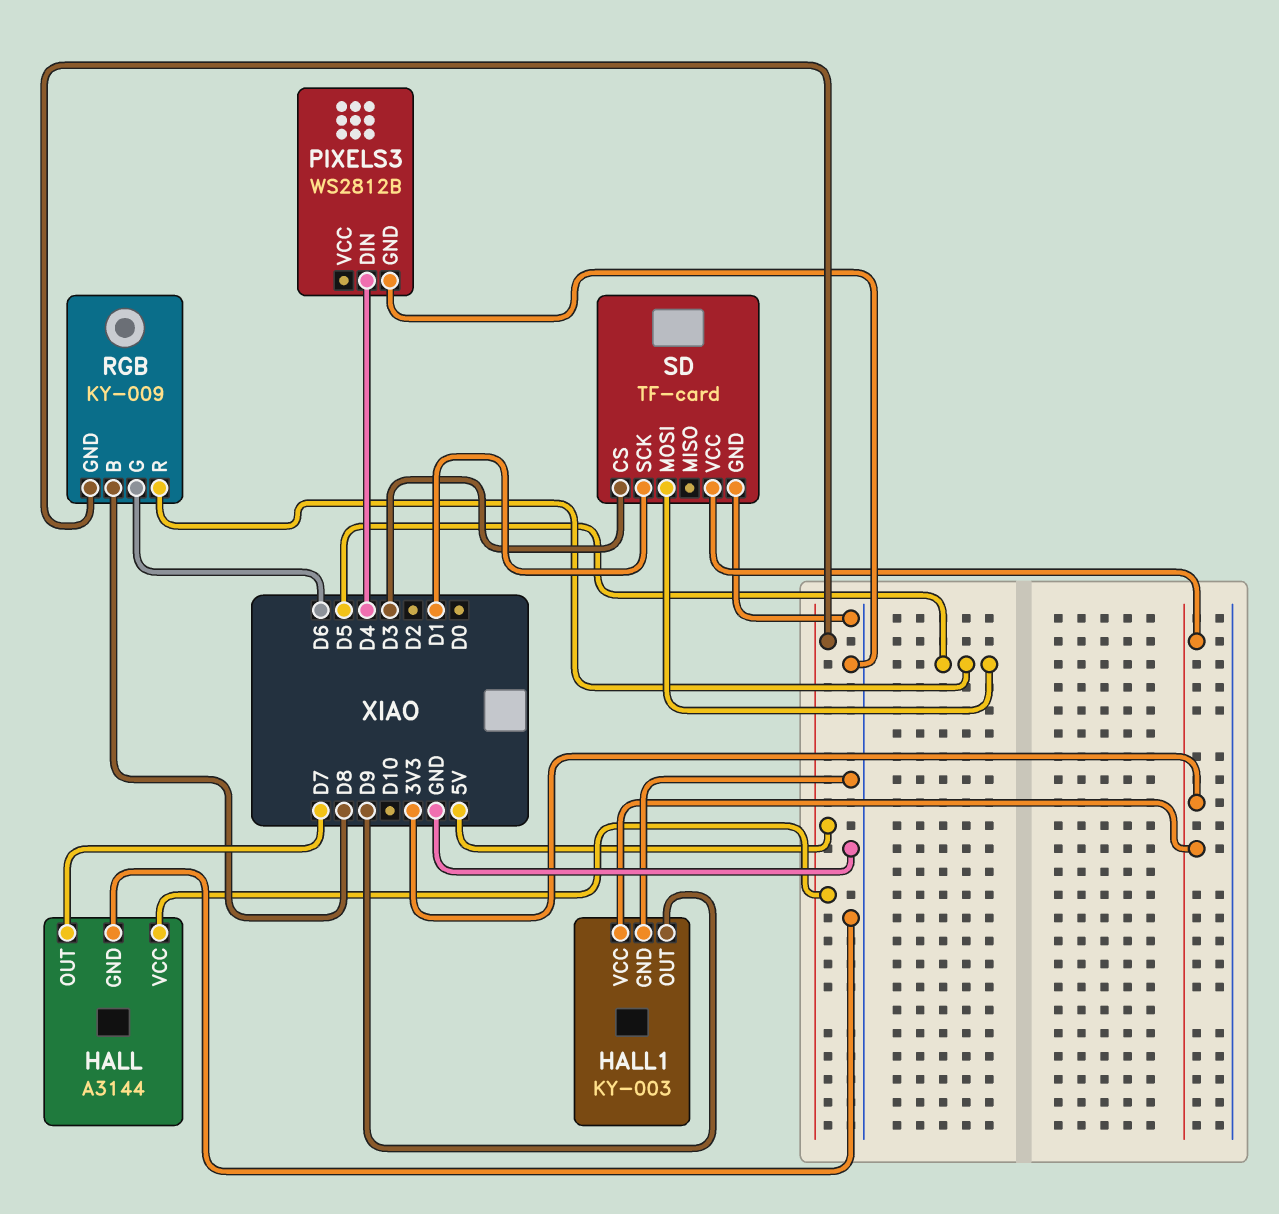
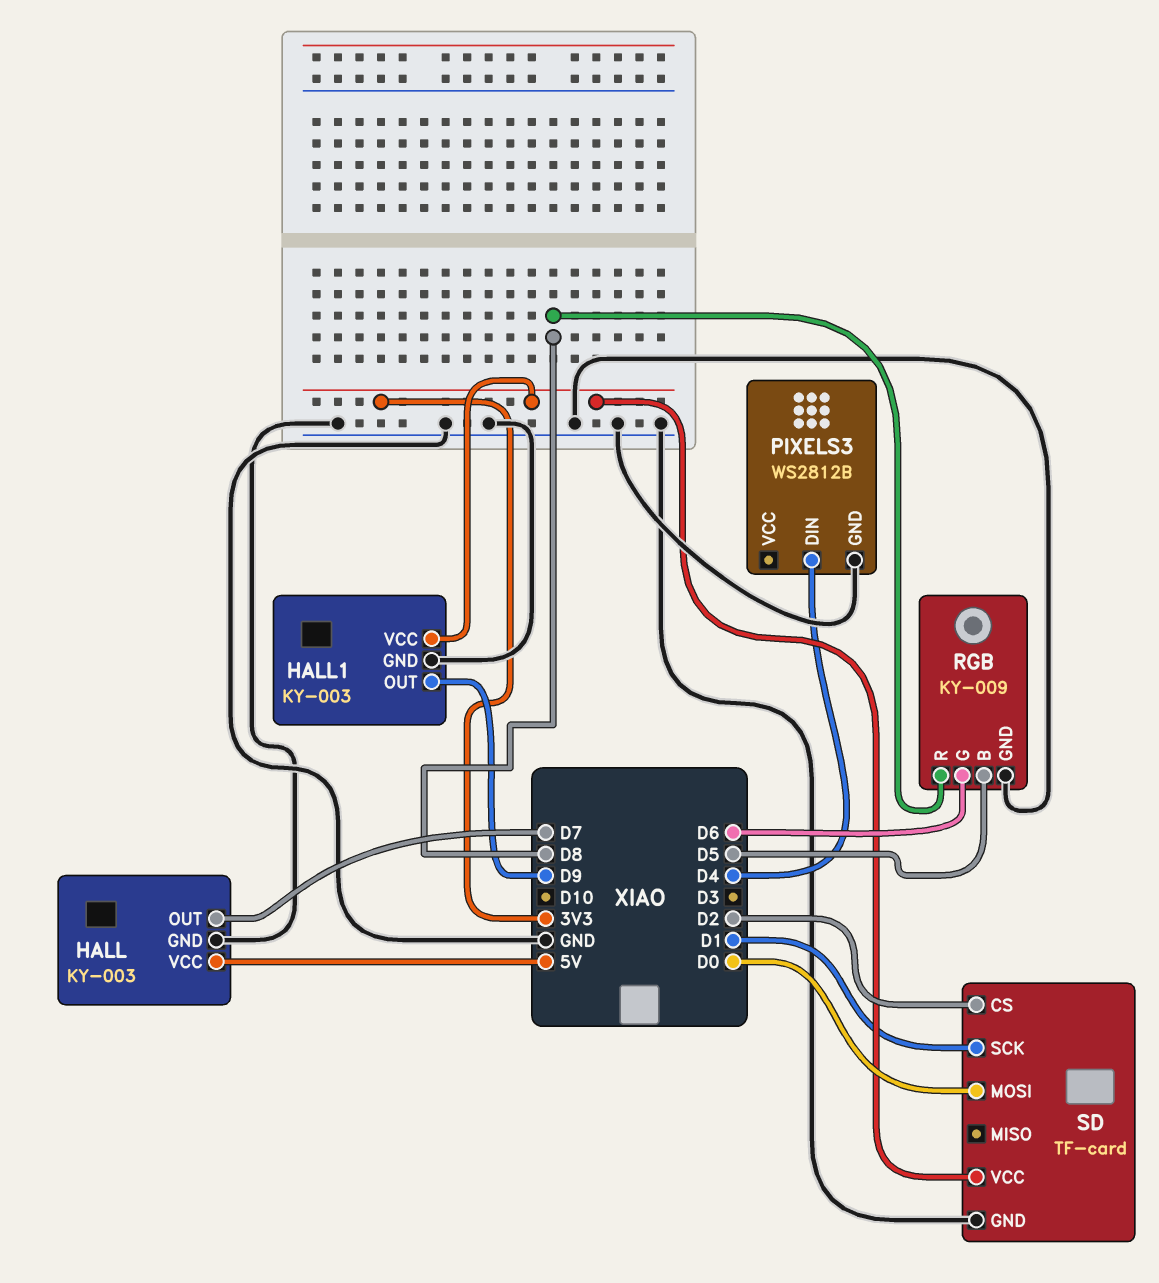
HALL: A3144 -> KY-003
RGB pin B: D8 -> D5
RGB pin GND: 5V -> GND
RGB pin R: D5 -> D8
SD pin CS: D3 -> D2
SD pin MOSI: D5 -> D0

